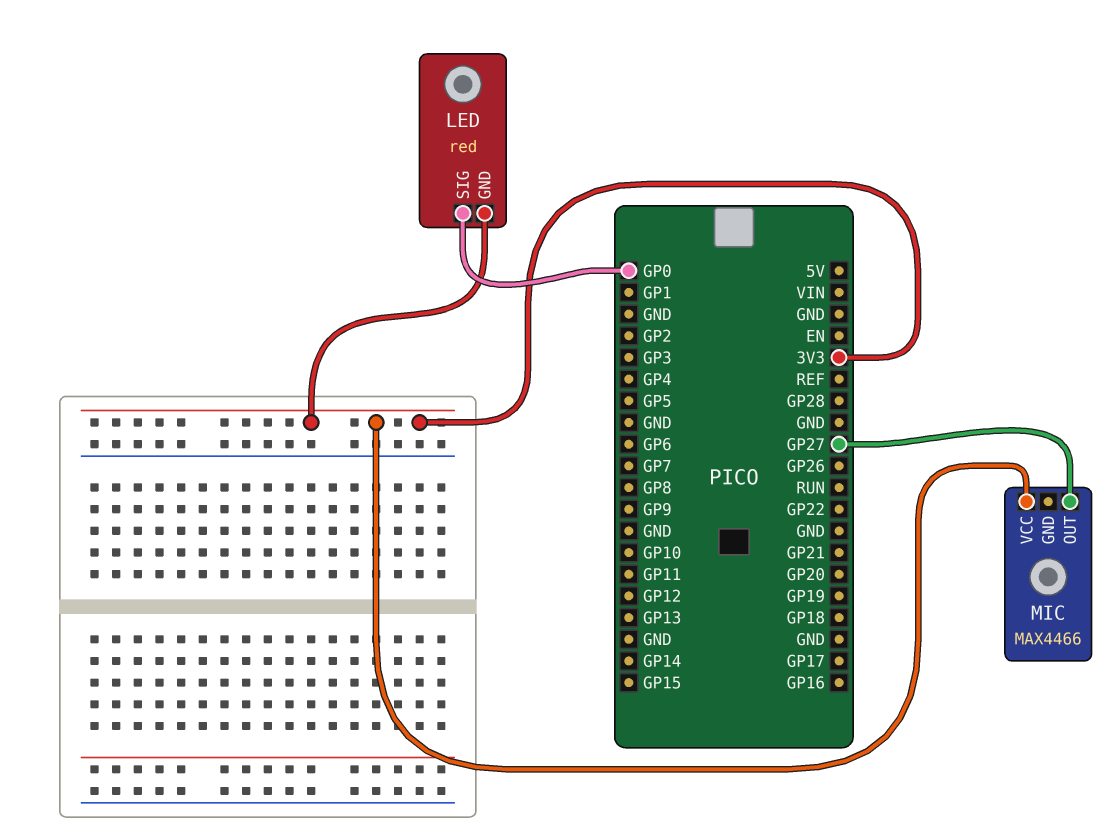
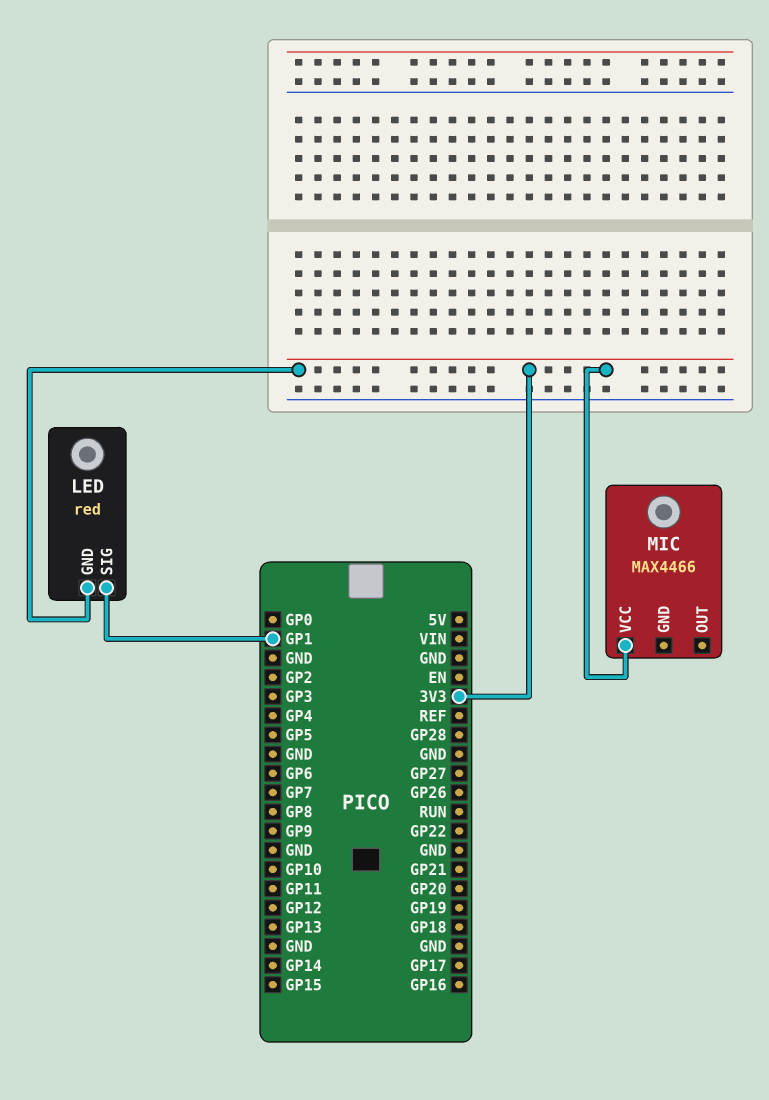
LED pin SIG: GP0 -> GP1
MIC pin OUT: GP27 -> none

